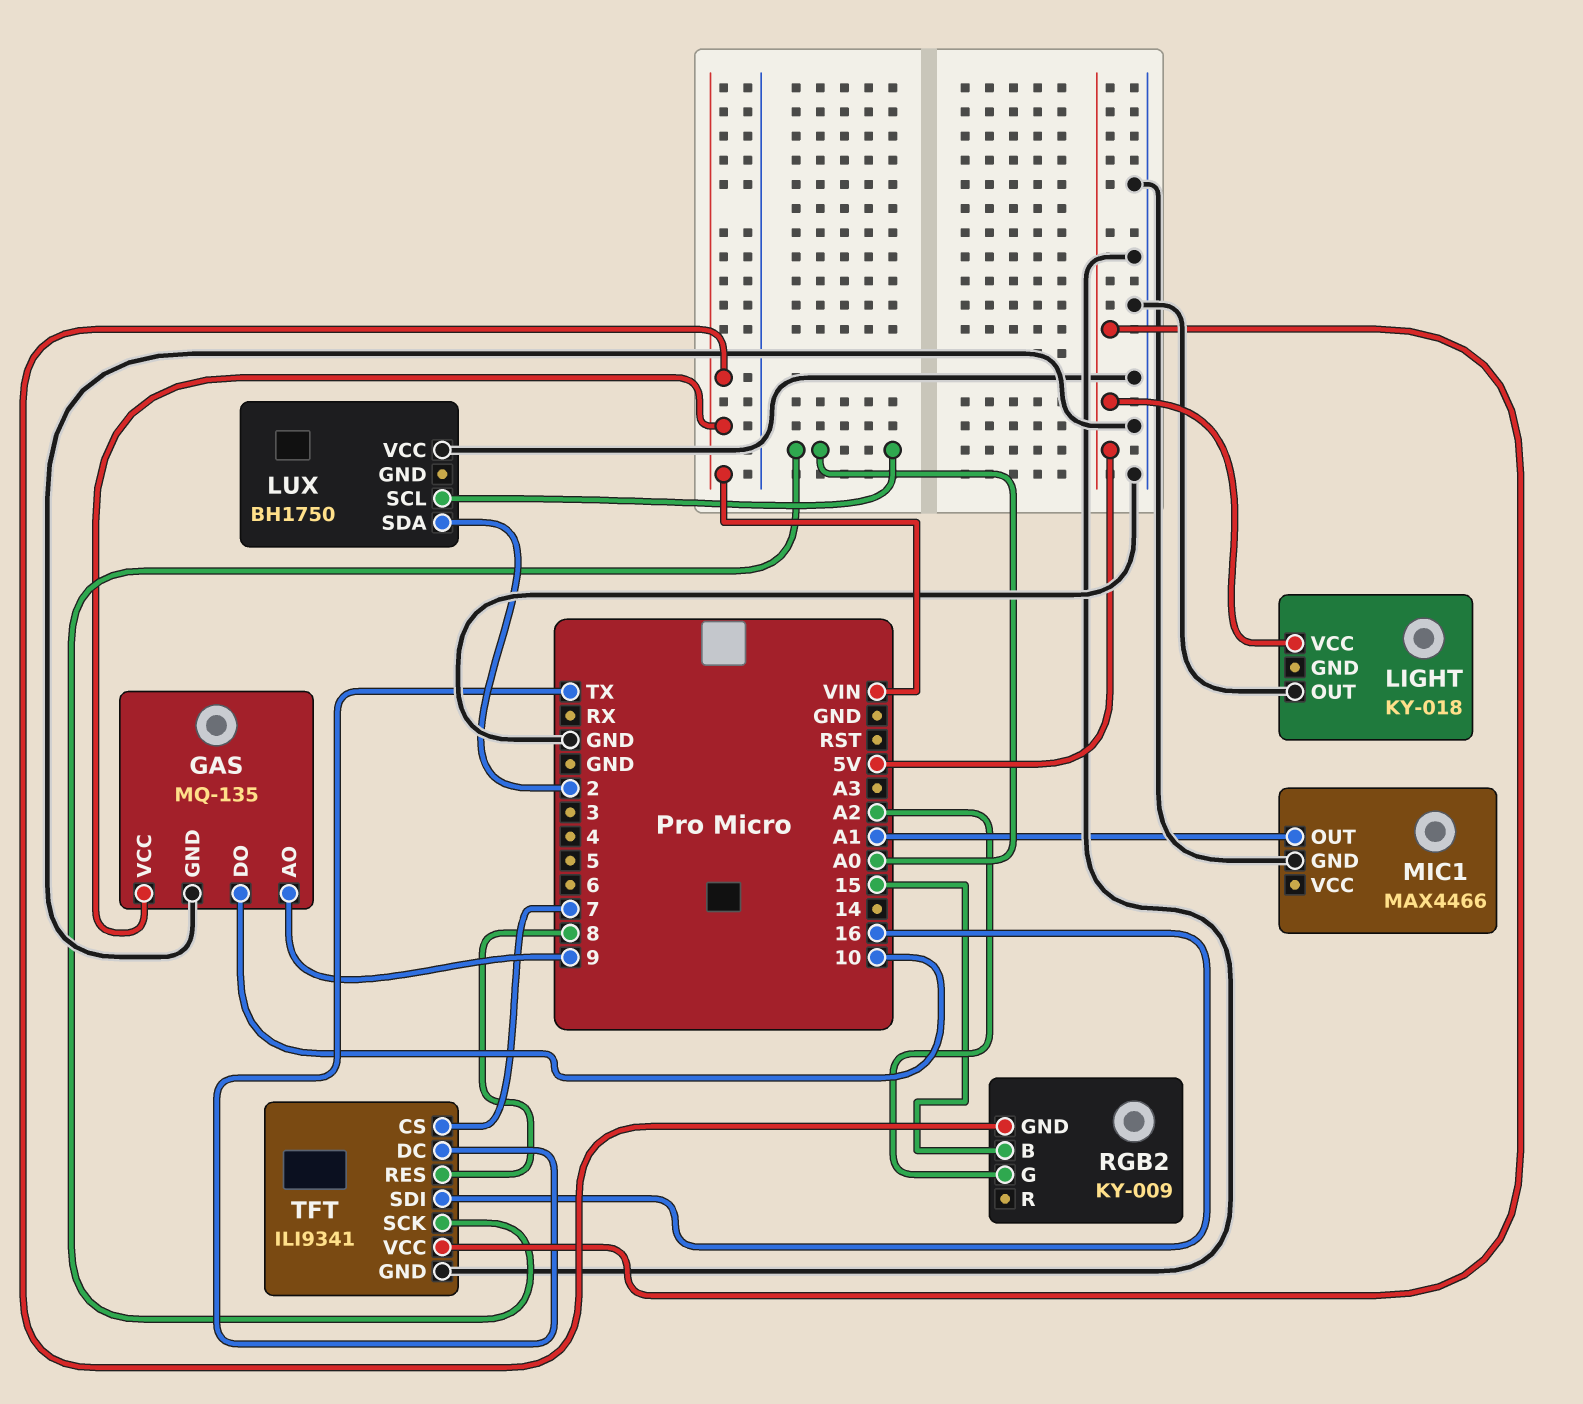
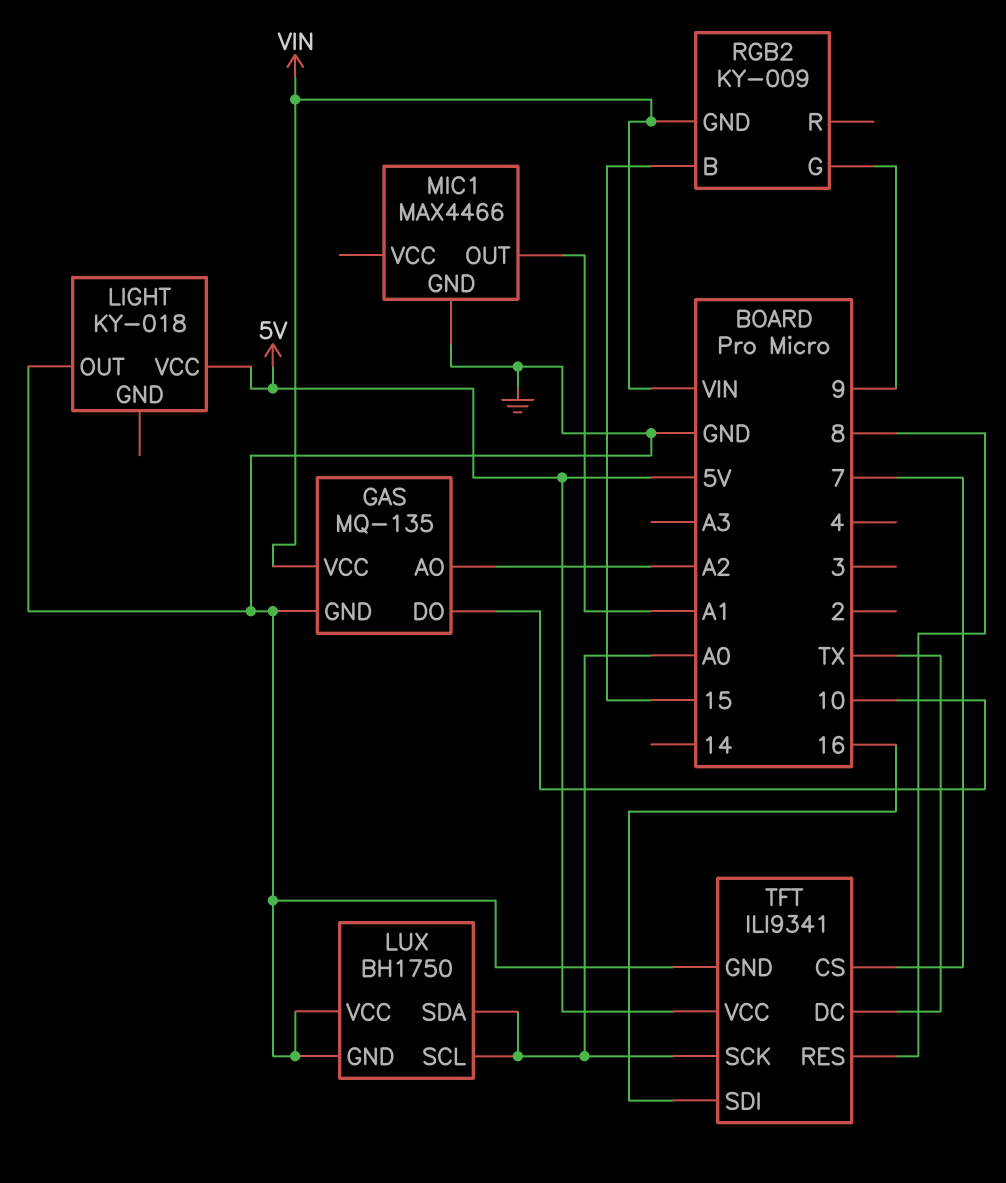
GAS pin AO: 9 -> A2
LUX pin GND: none -> GND
LUX pin SDA: 2 -> A0
RGB2 pin G: A2 -> 9

